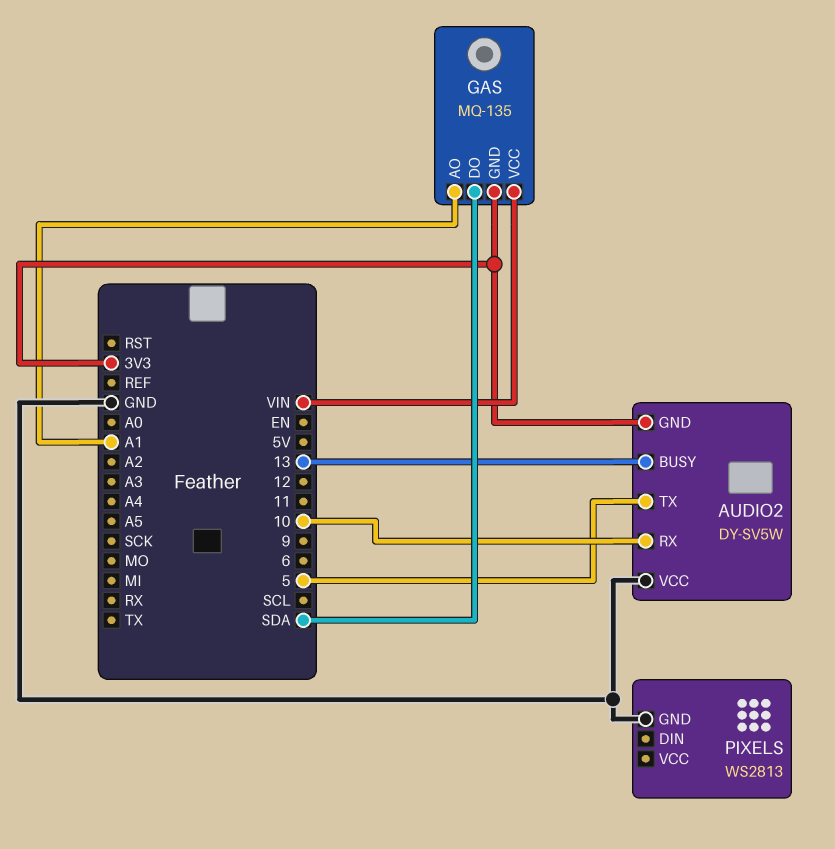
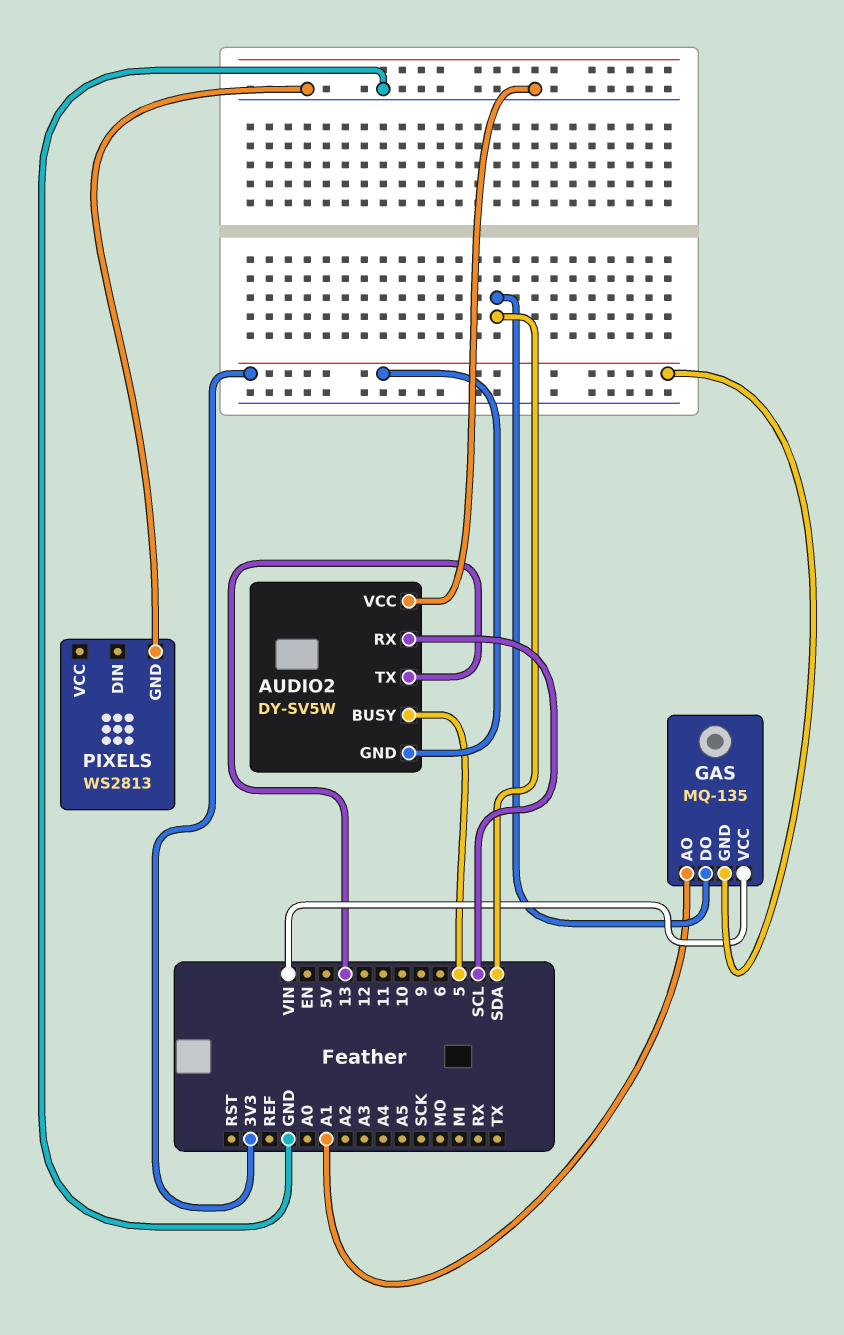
AUDIO2 pin BUSY: 13 -> 5
AUDIO2 pin RX: 10 -> SCL
AUDIO2 pin TX: 5 -> 13

